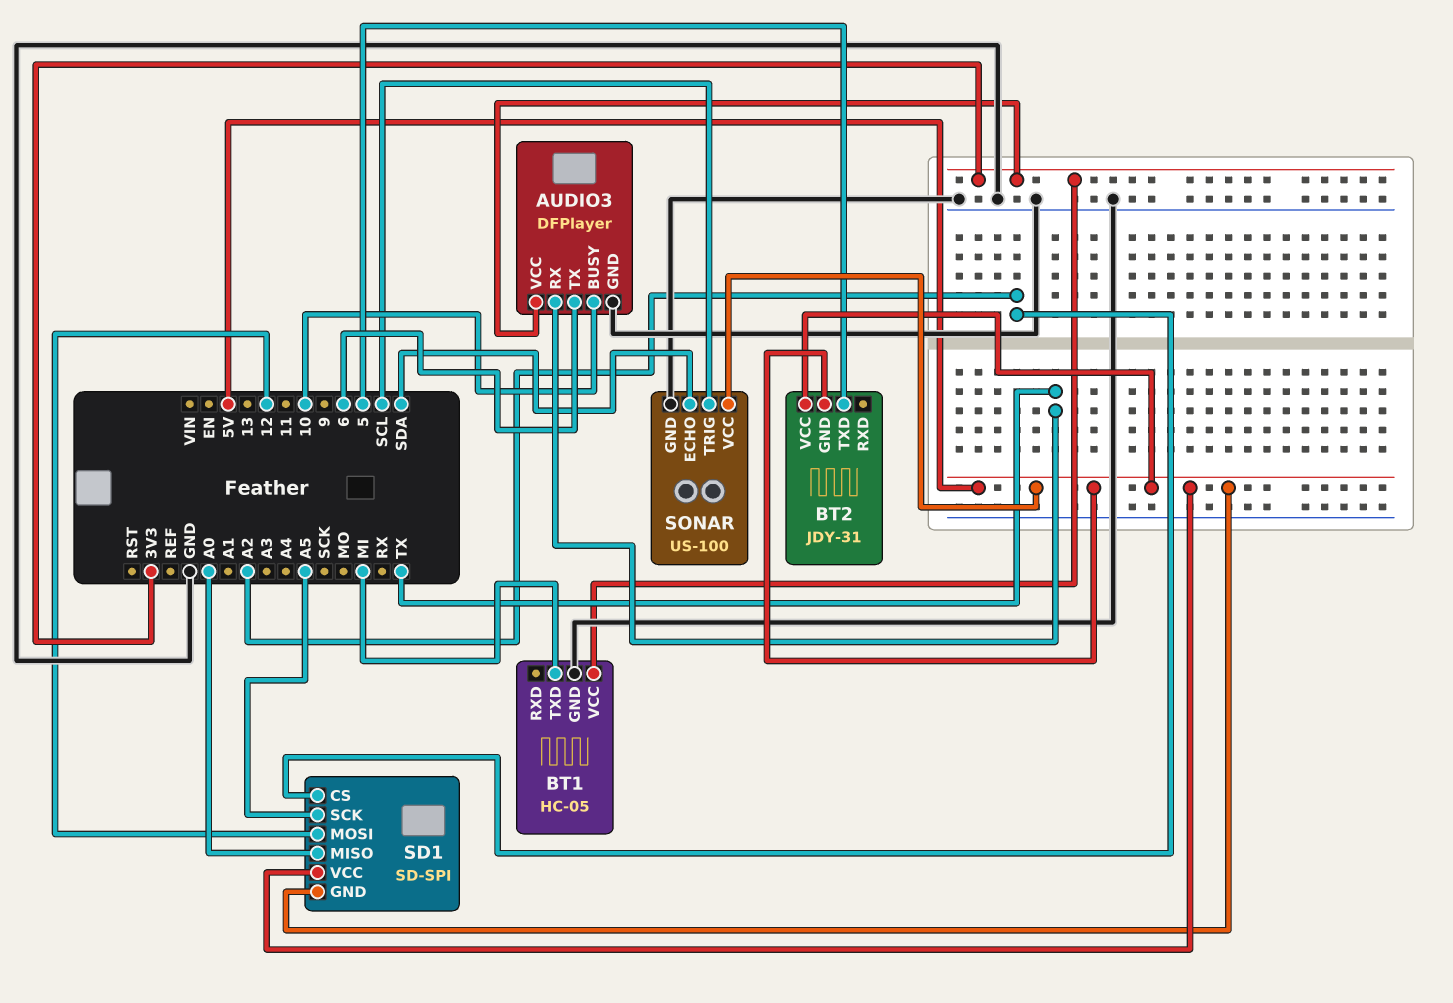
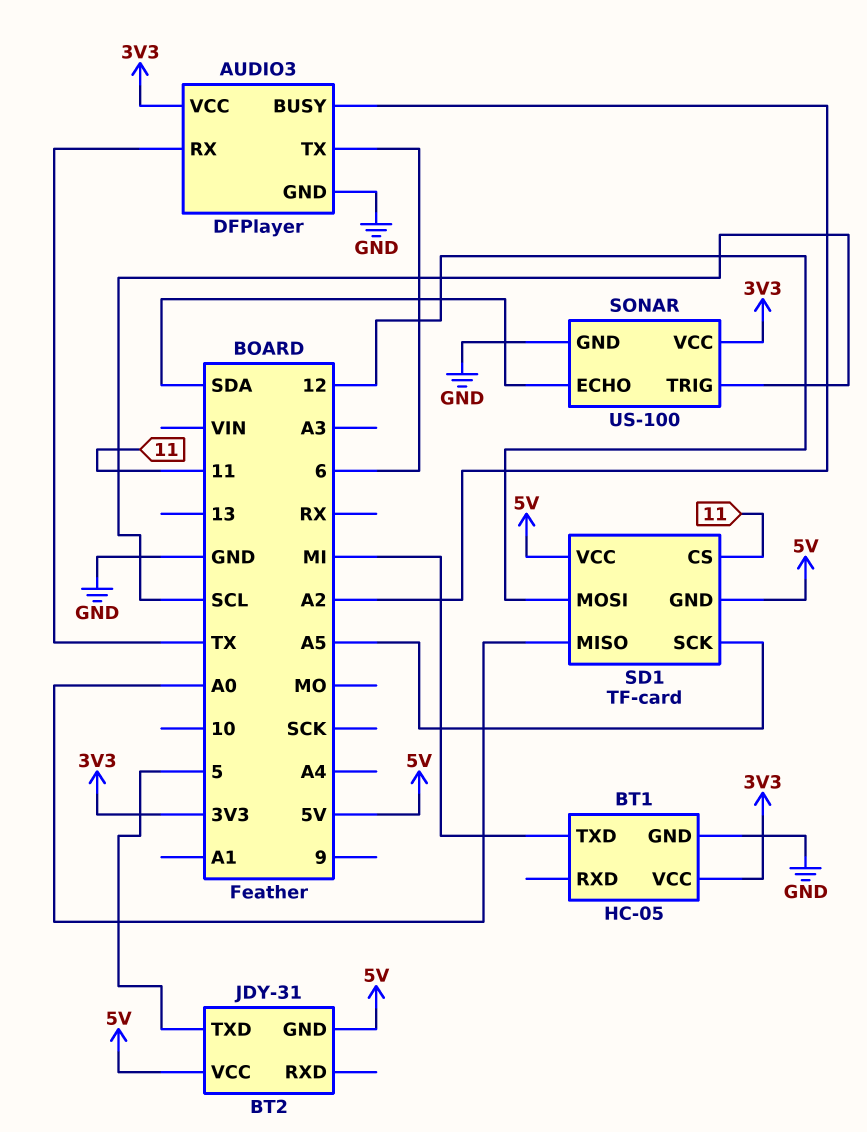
AUDIO3 pin BUSY: 10 -> A2
SD1: SD-SPI -> TF-card
SD1 pin CS: A2 -> 11
SONAR pin VCC: 5V -> 3V3

